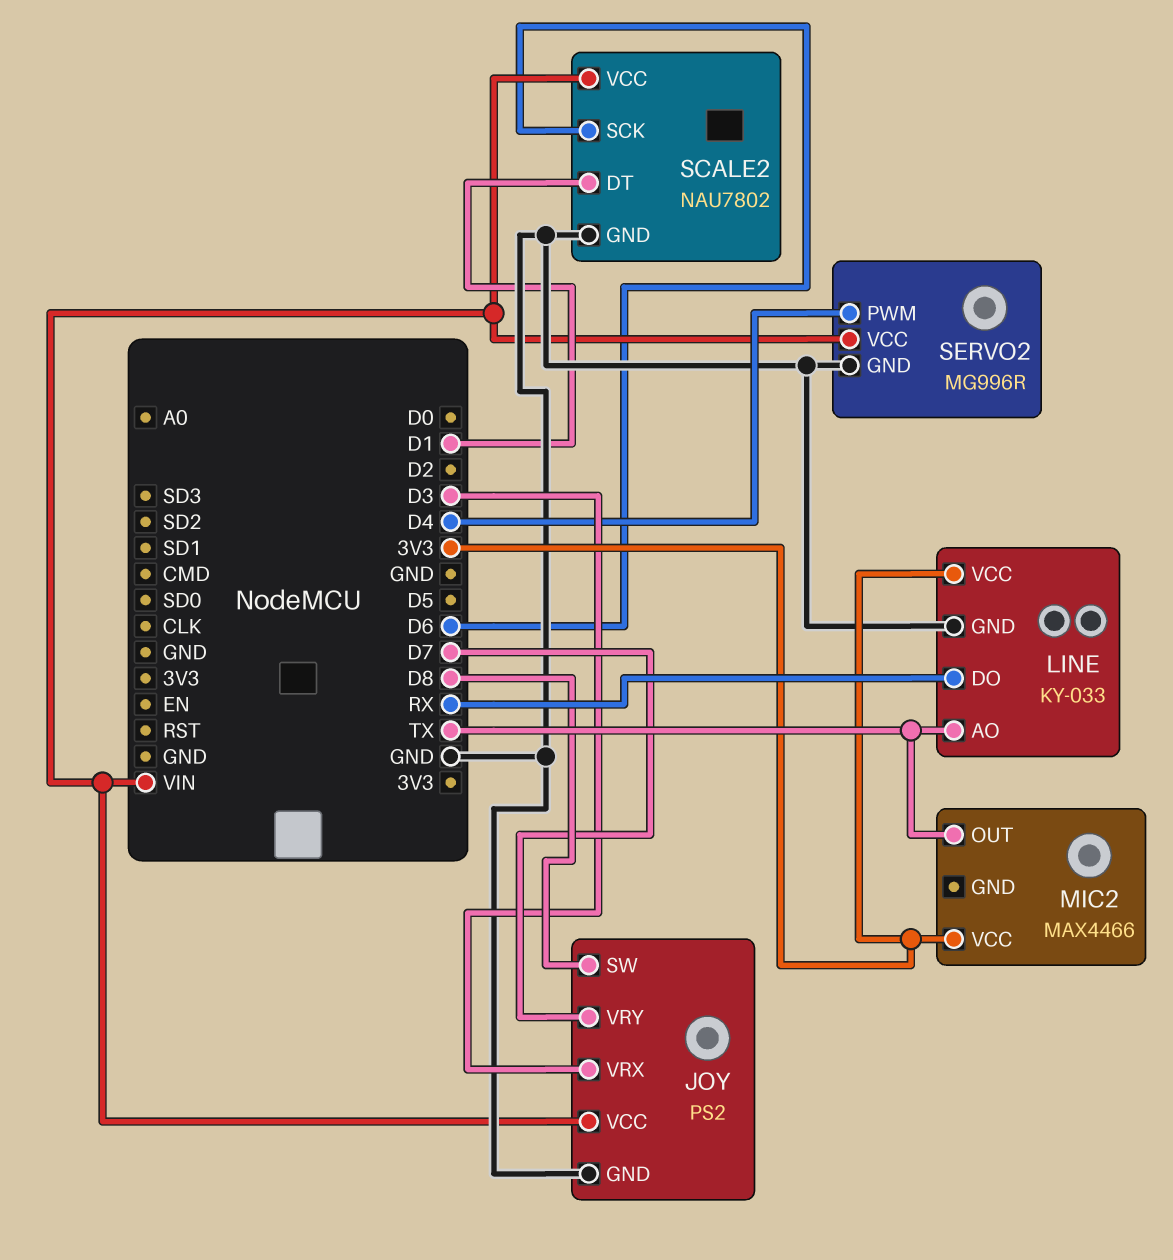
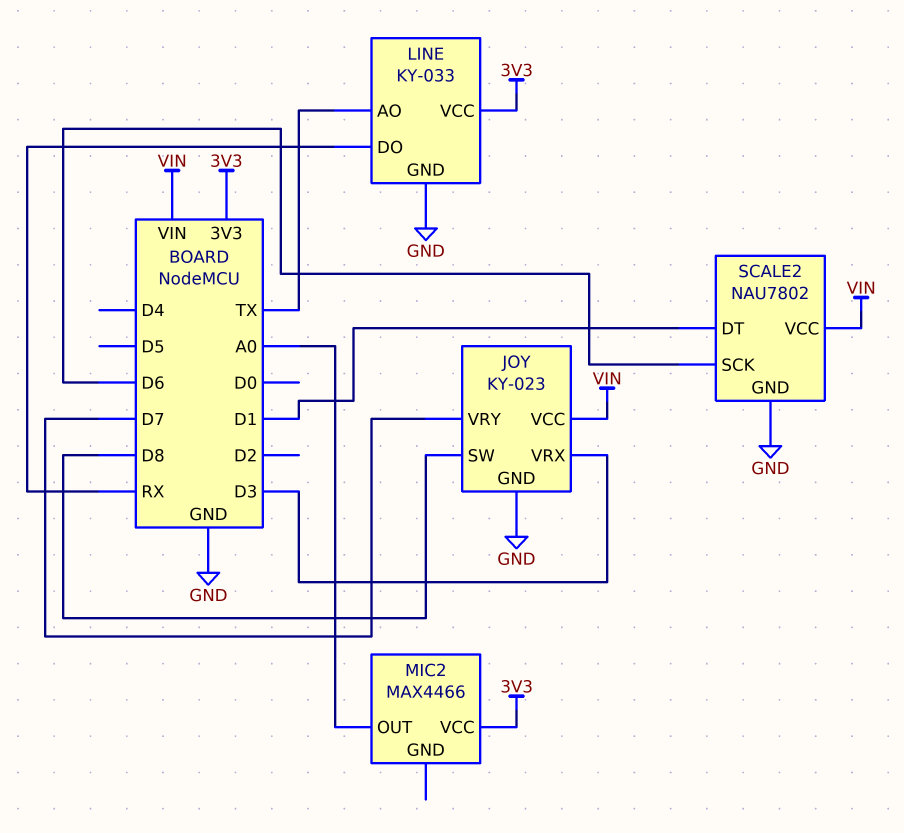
JOY: PS2 -> KY-023
MIC2 pin OUT: TX -> A0
SERVO2: MG996R -> none
SERVO2 pin GND: GND -> none
SERVO2 pin PWM: D4 -> none
SERVO2 pin VCC: VIN -> none

